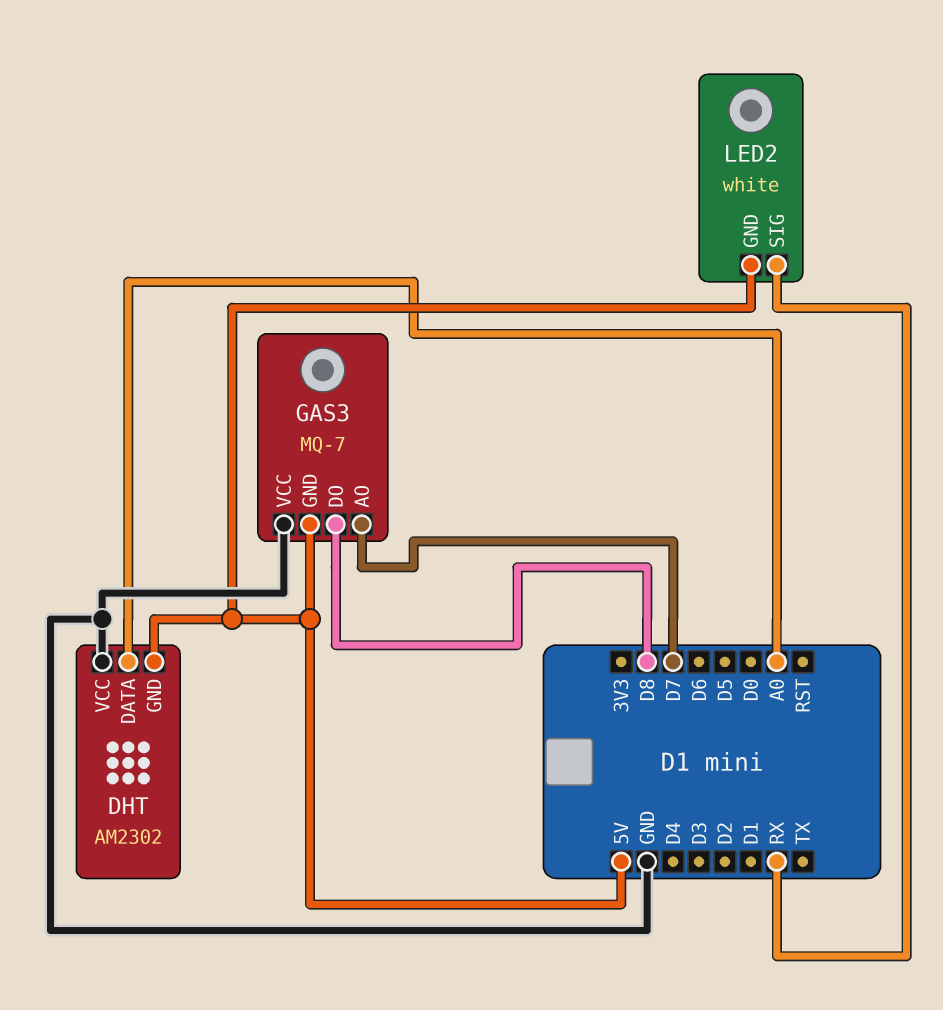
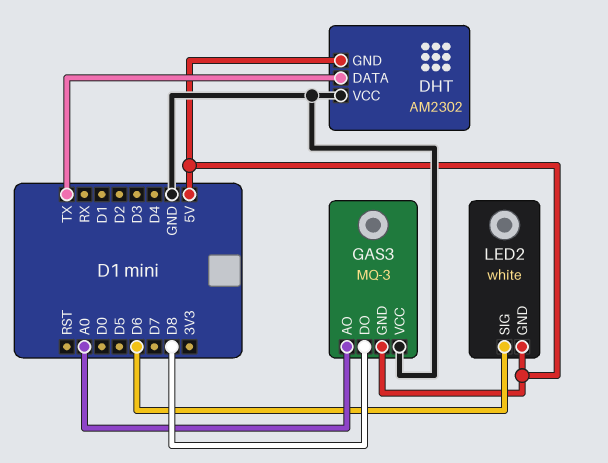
DHT pin DATA: A0 -> TX
GAS3: MQ-7 -> MQ-3
GAS3 pin AO: D7 -> A0
LED2 pin SIG: RX -> D6

